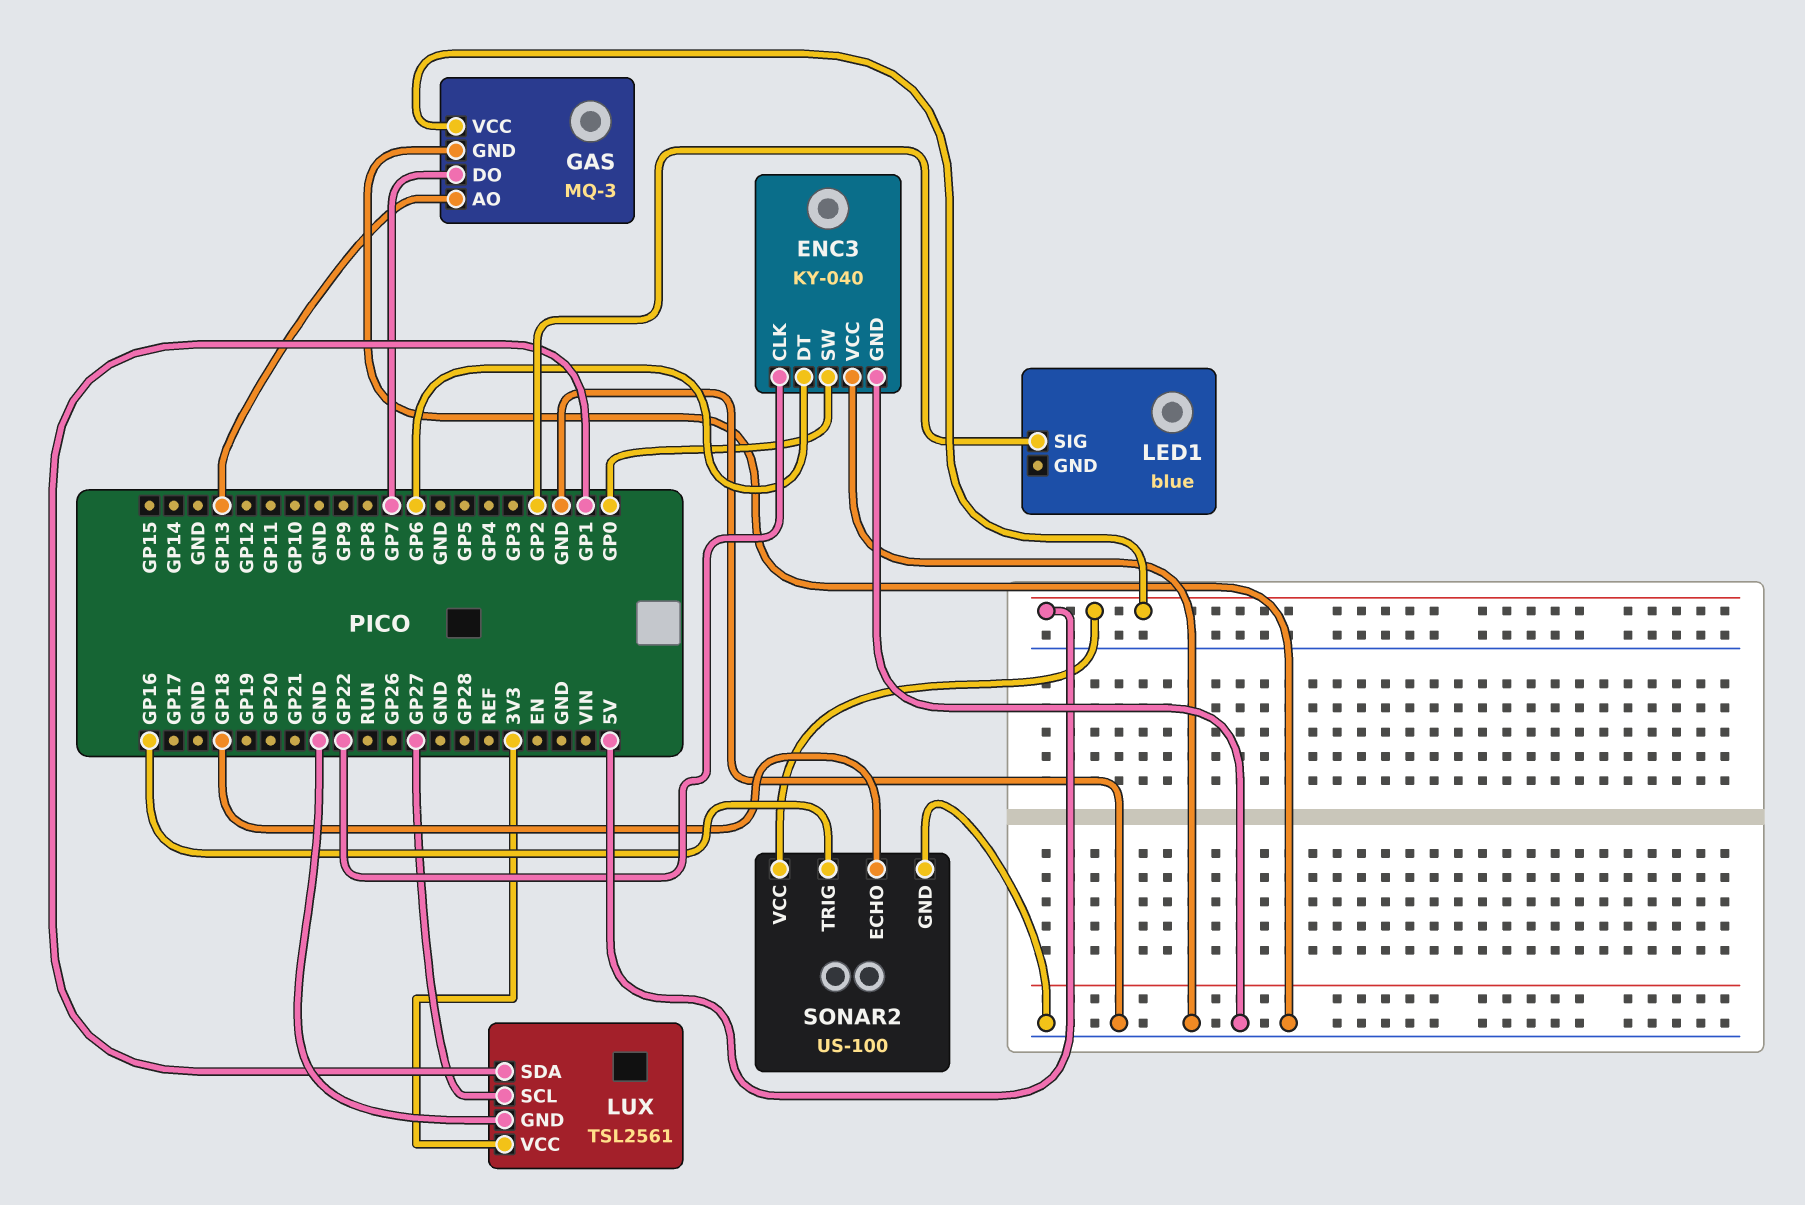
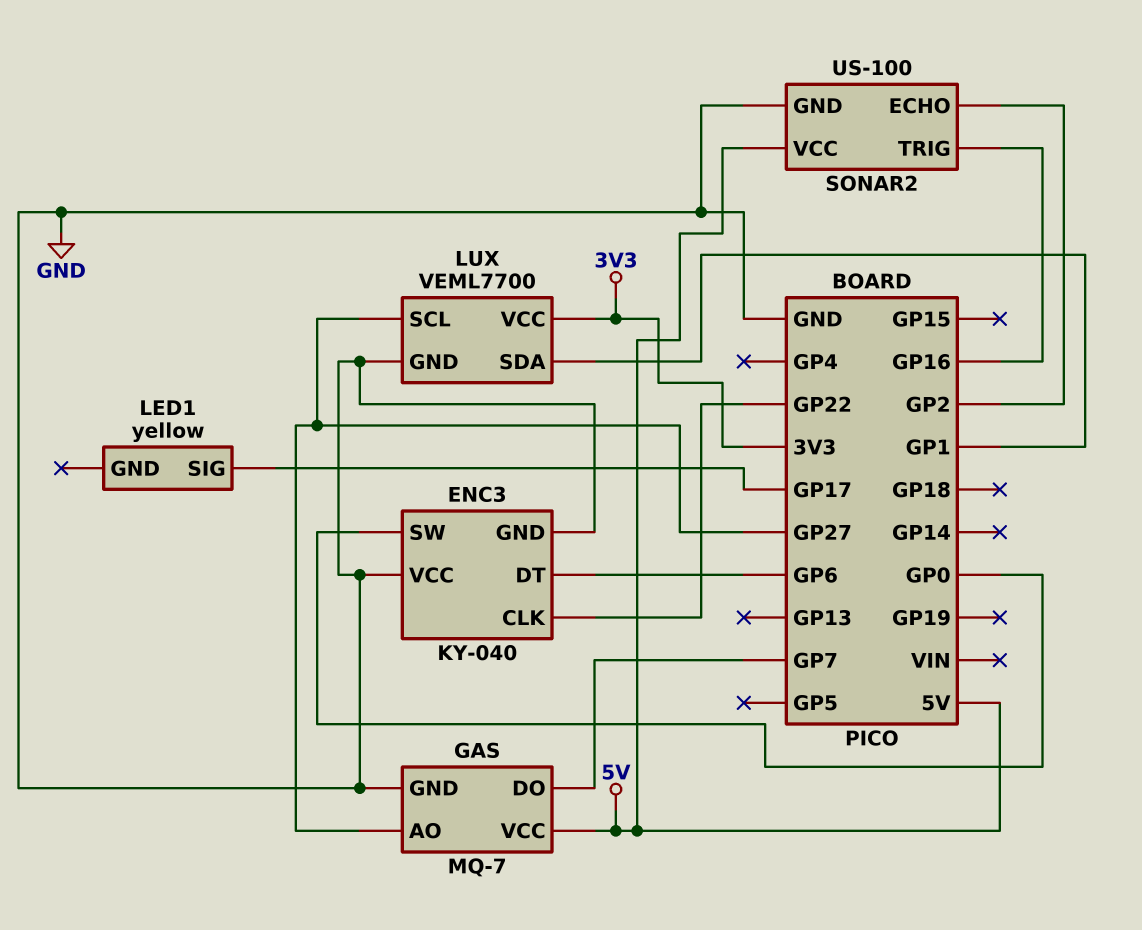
GAS: MQ-3 -> MQ-7
GAS pin AO: GP13 -> GP27
LED1: blue -> yellow
LED1 pin SIG: GP2 -> GP17
LUX: TSL2561 -> VEML7700
SONAR2 pin ECHO: GP18 -> GP2

